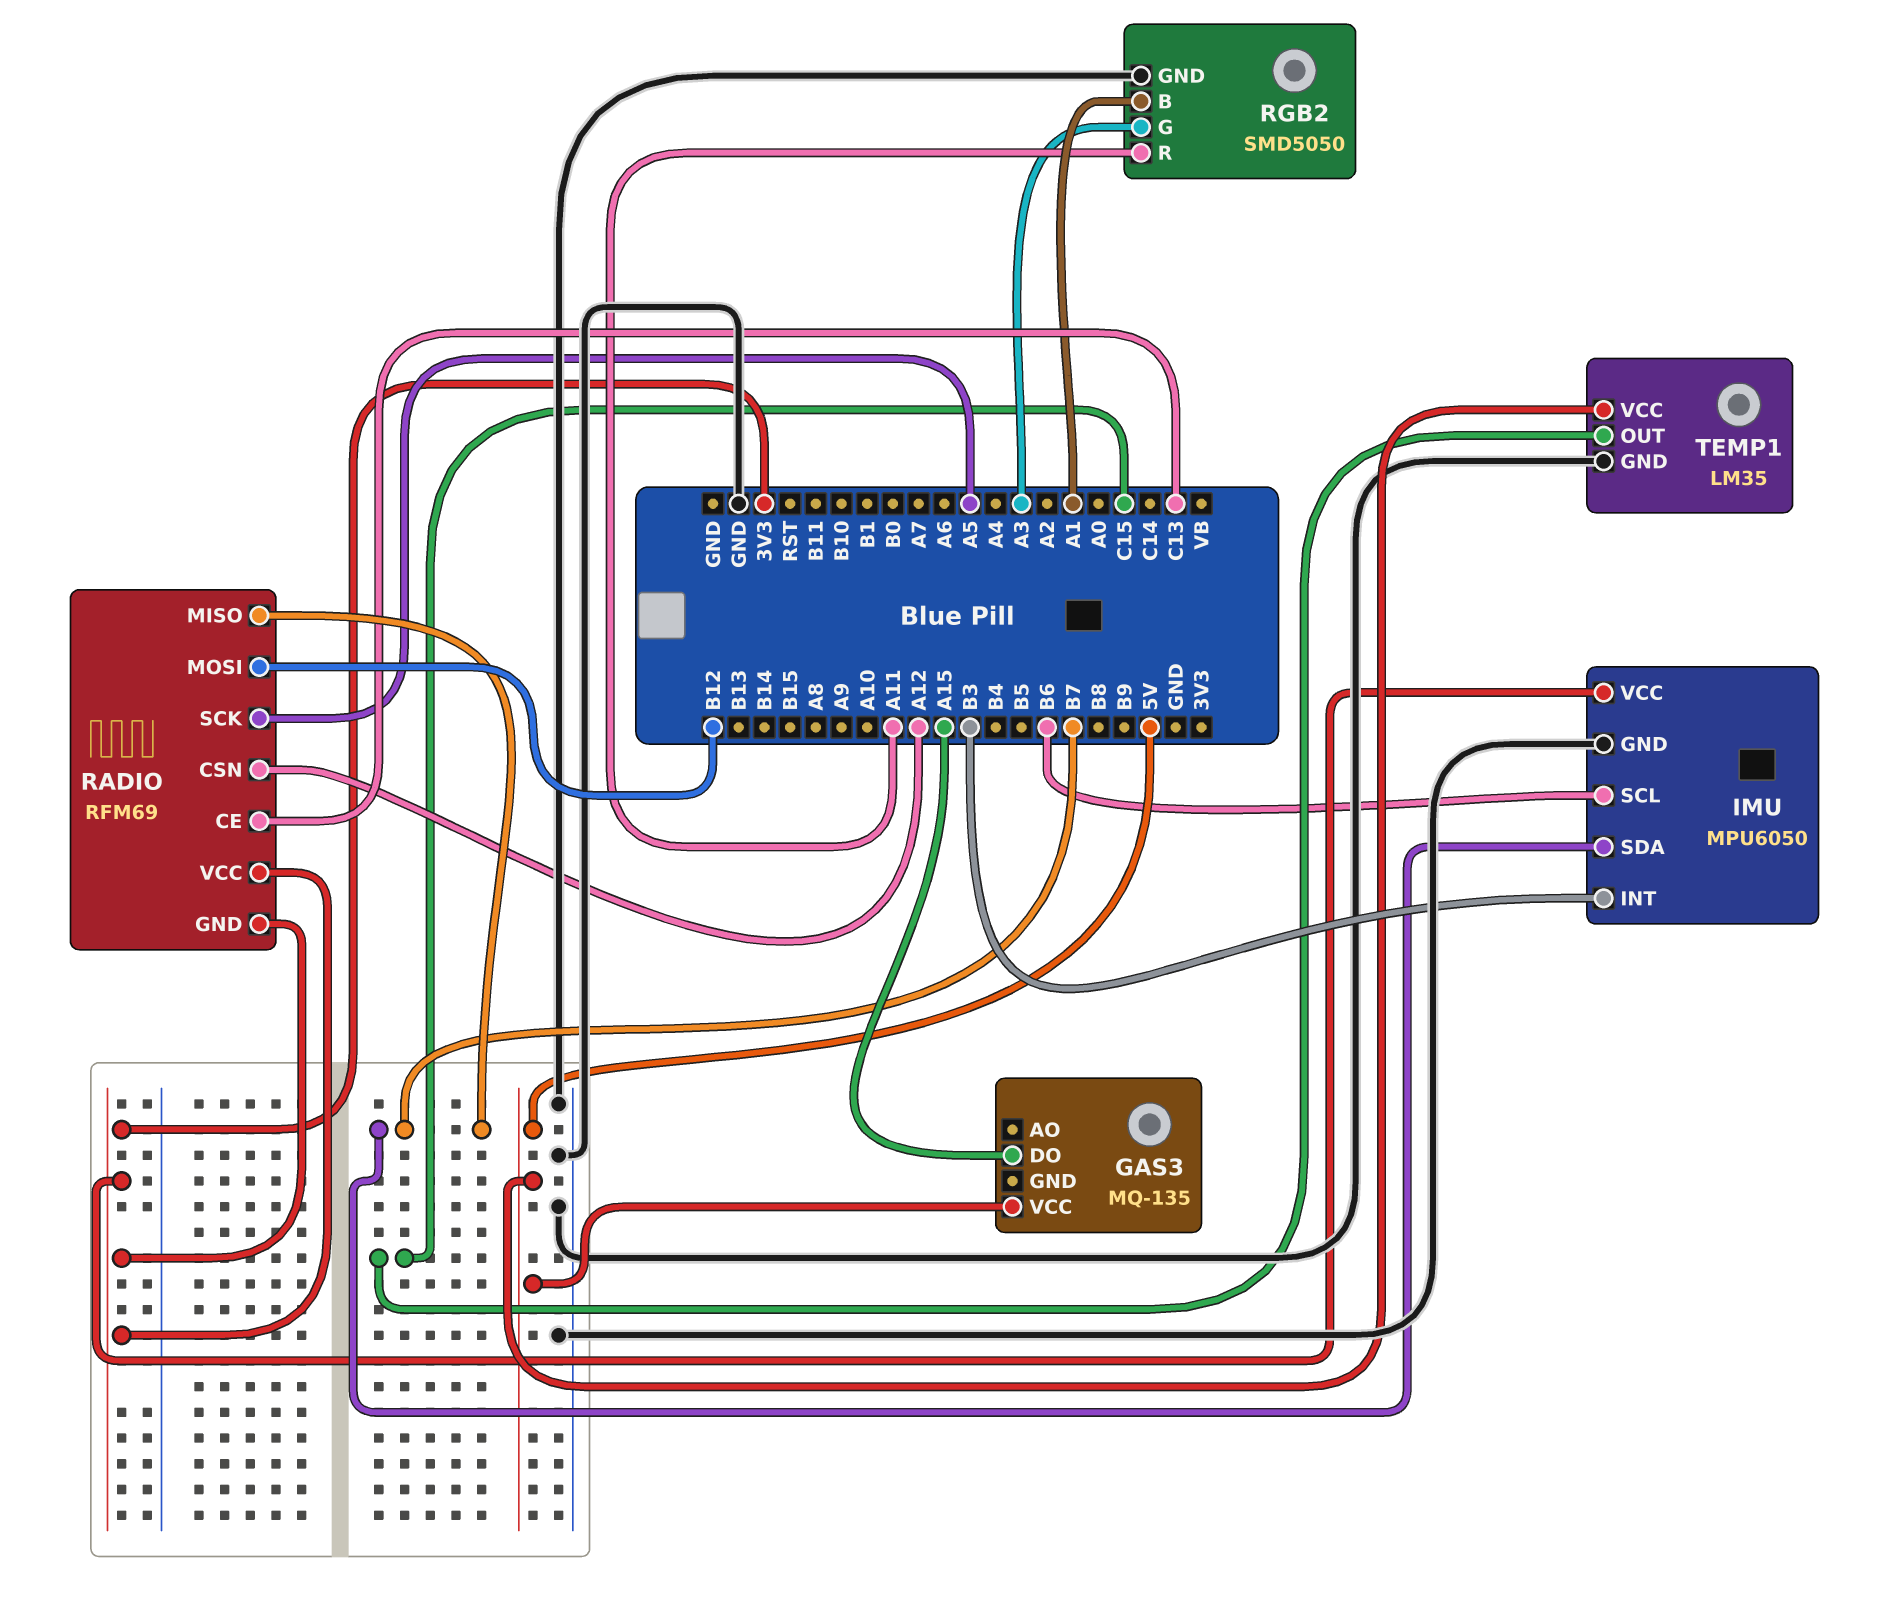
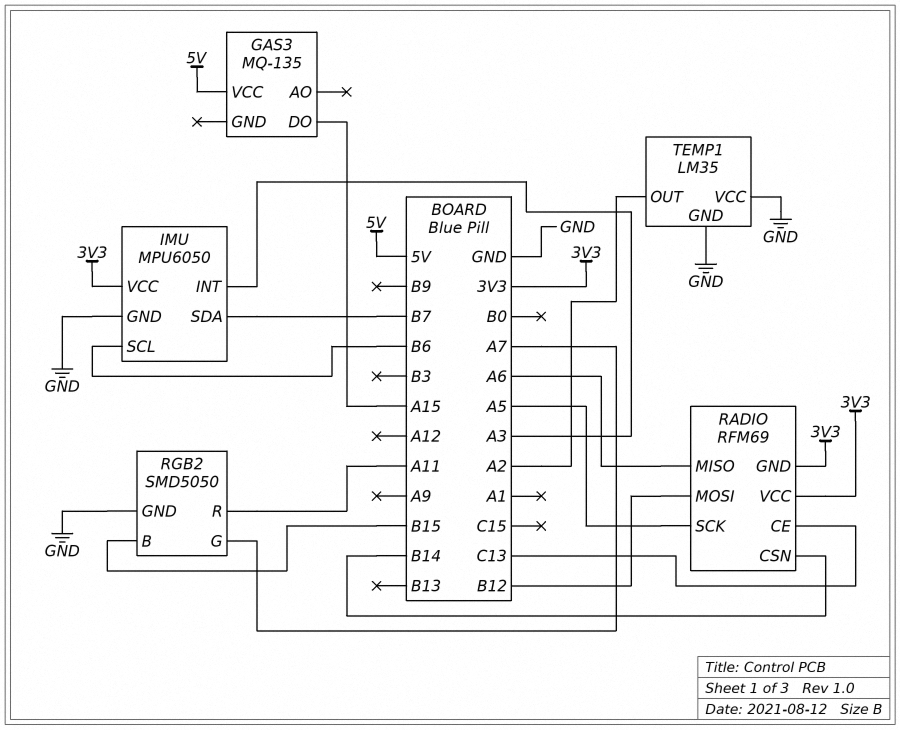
IMU pin INT: B3 -> A3
RADIO pin CSN: A12 -> B14
RADIO pin MISO: B7 -> A6
RGB2 pin B: A1 -> B15
RGB2 pin G: A3 -> A7
TEMP1 pin OUT: C15 -> A2
TEMP1 pin VCC: 5V -> GND

